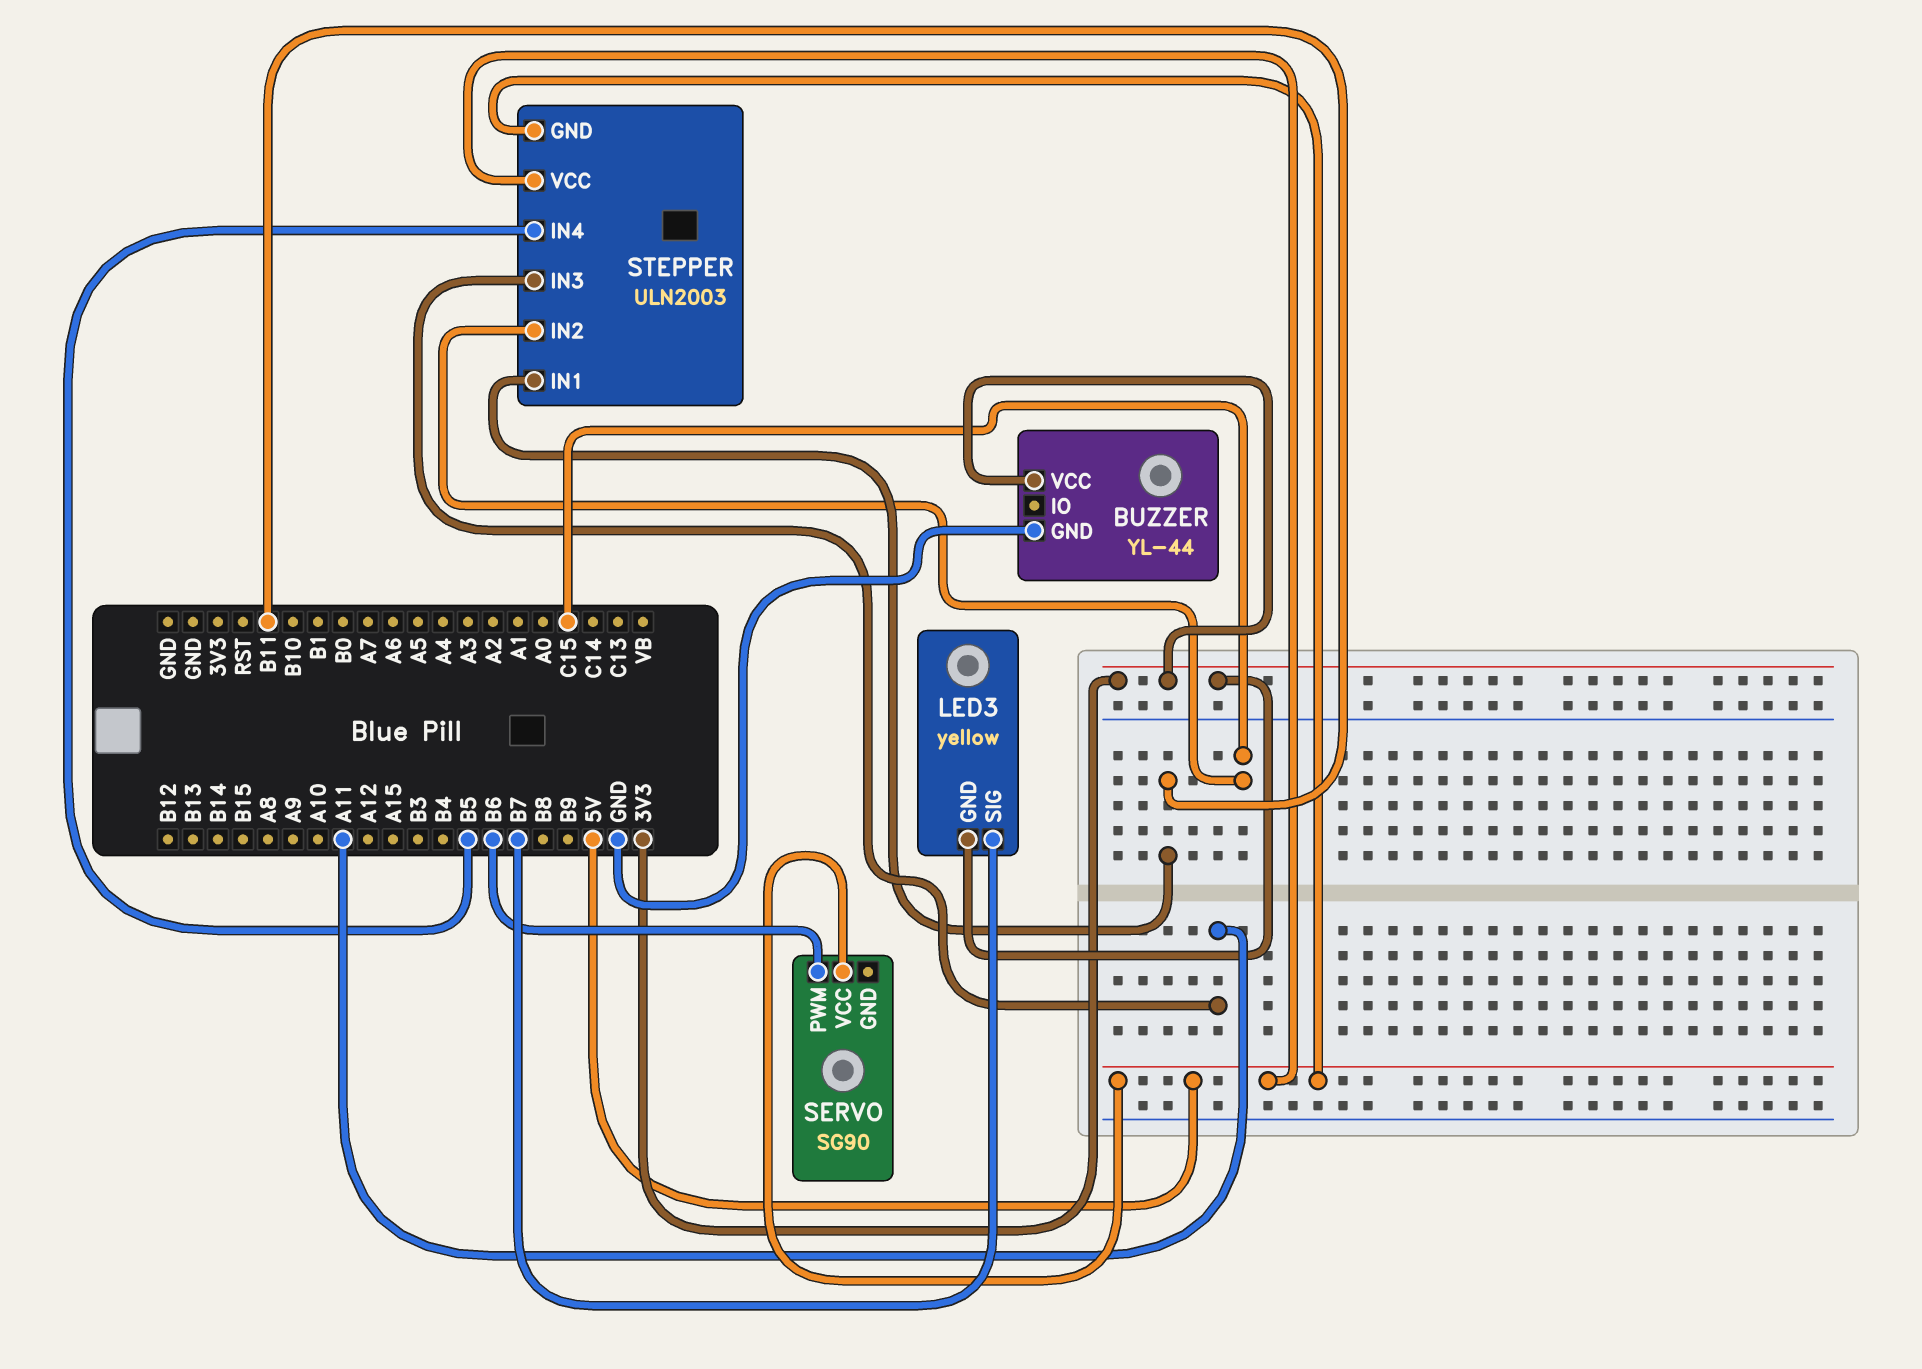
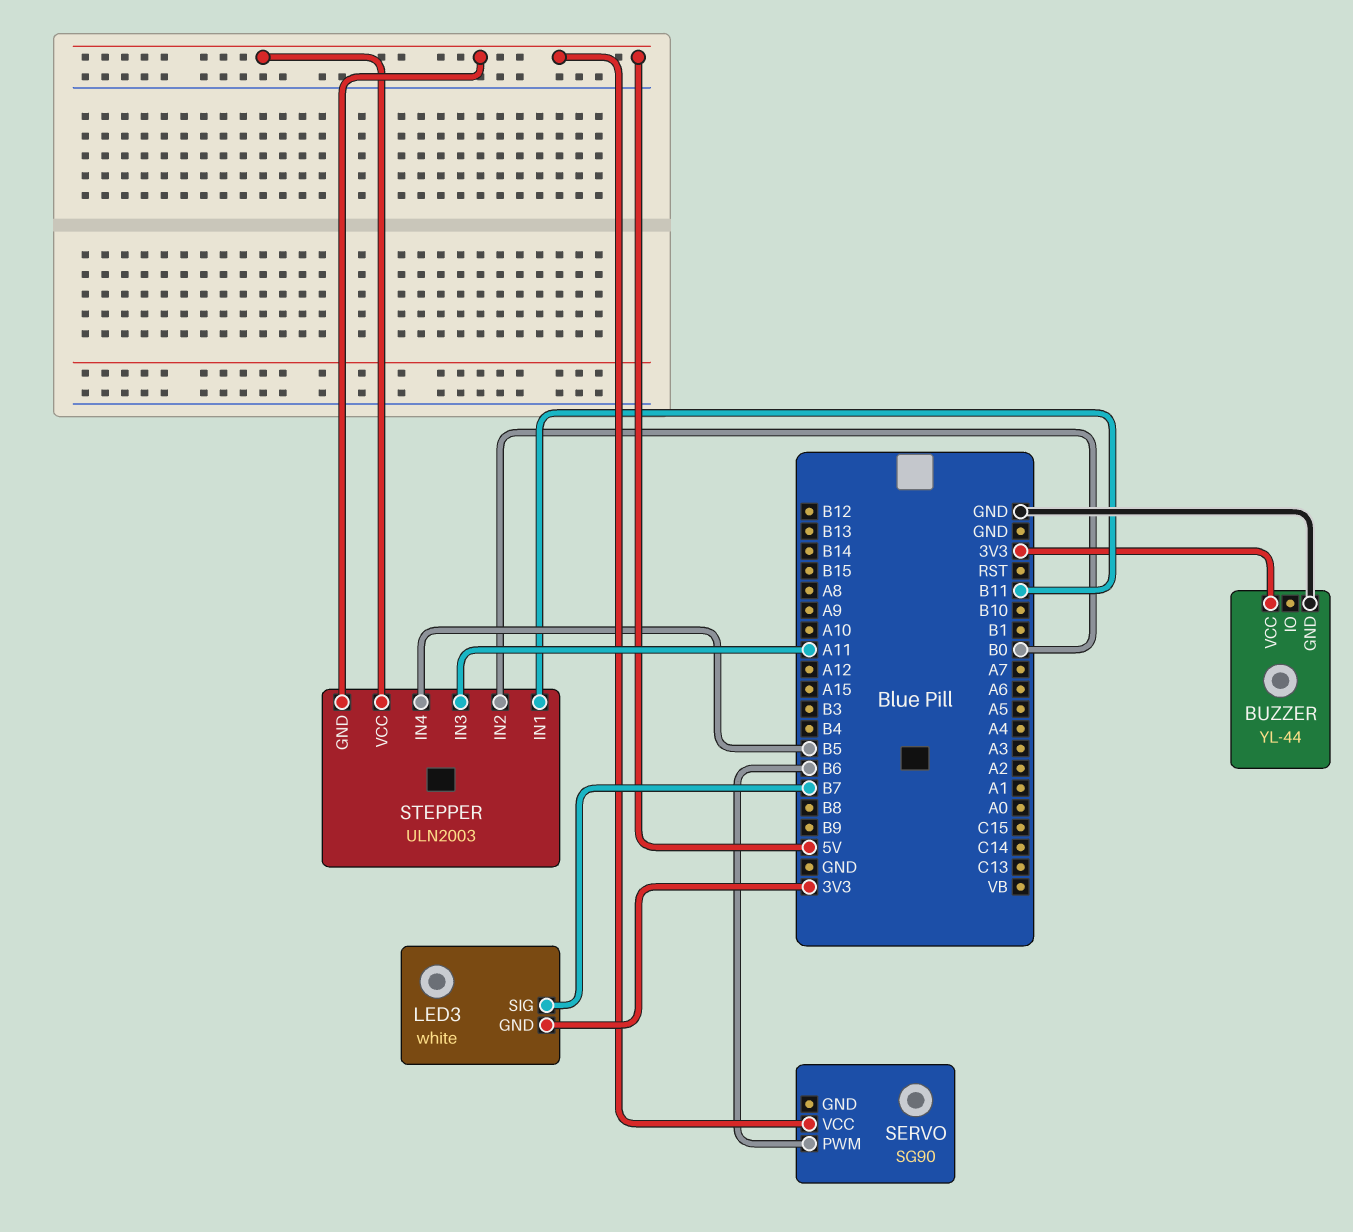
LED3: yellow -> white
STEPPER pin IN2: C15 -> B0

